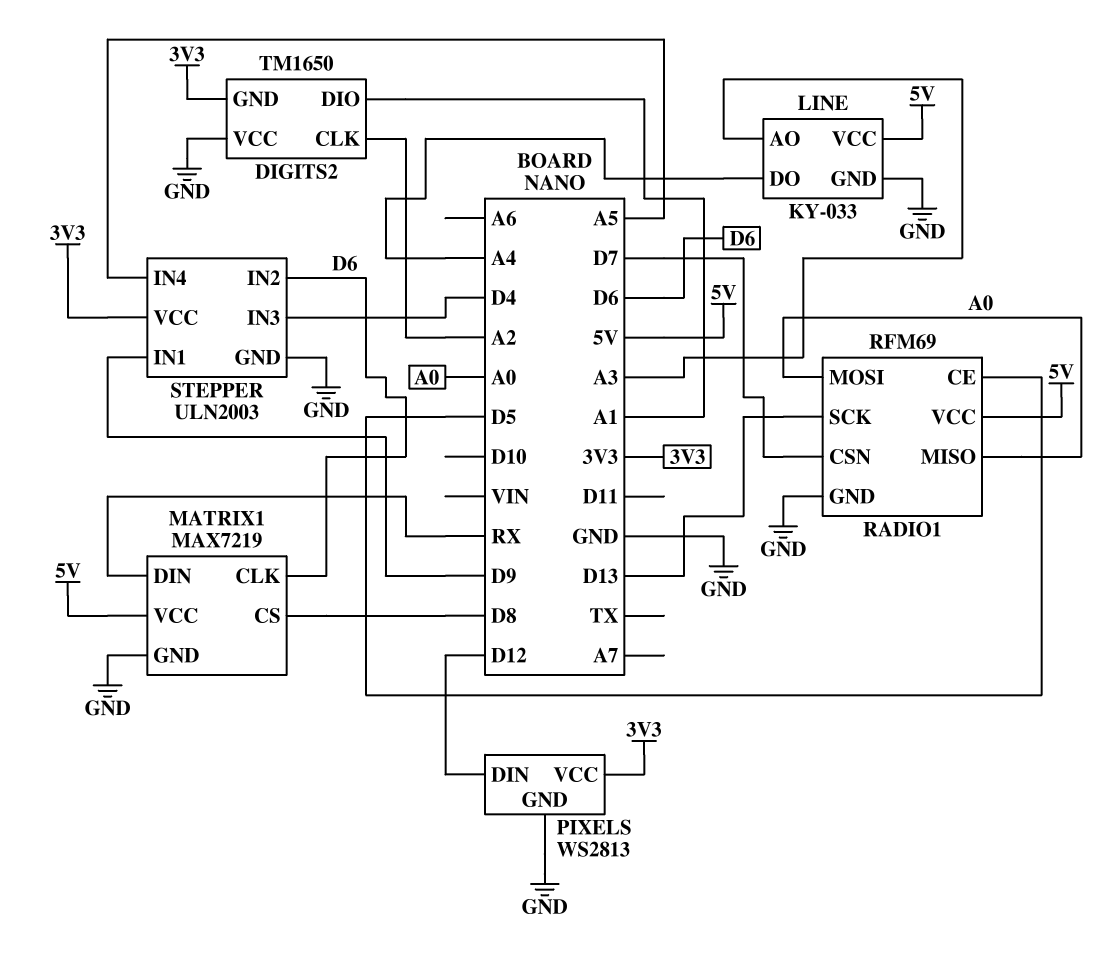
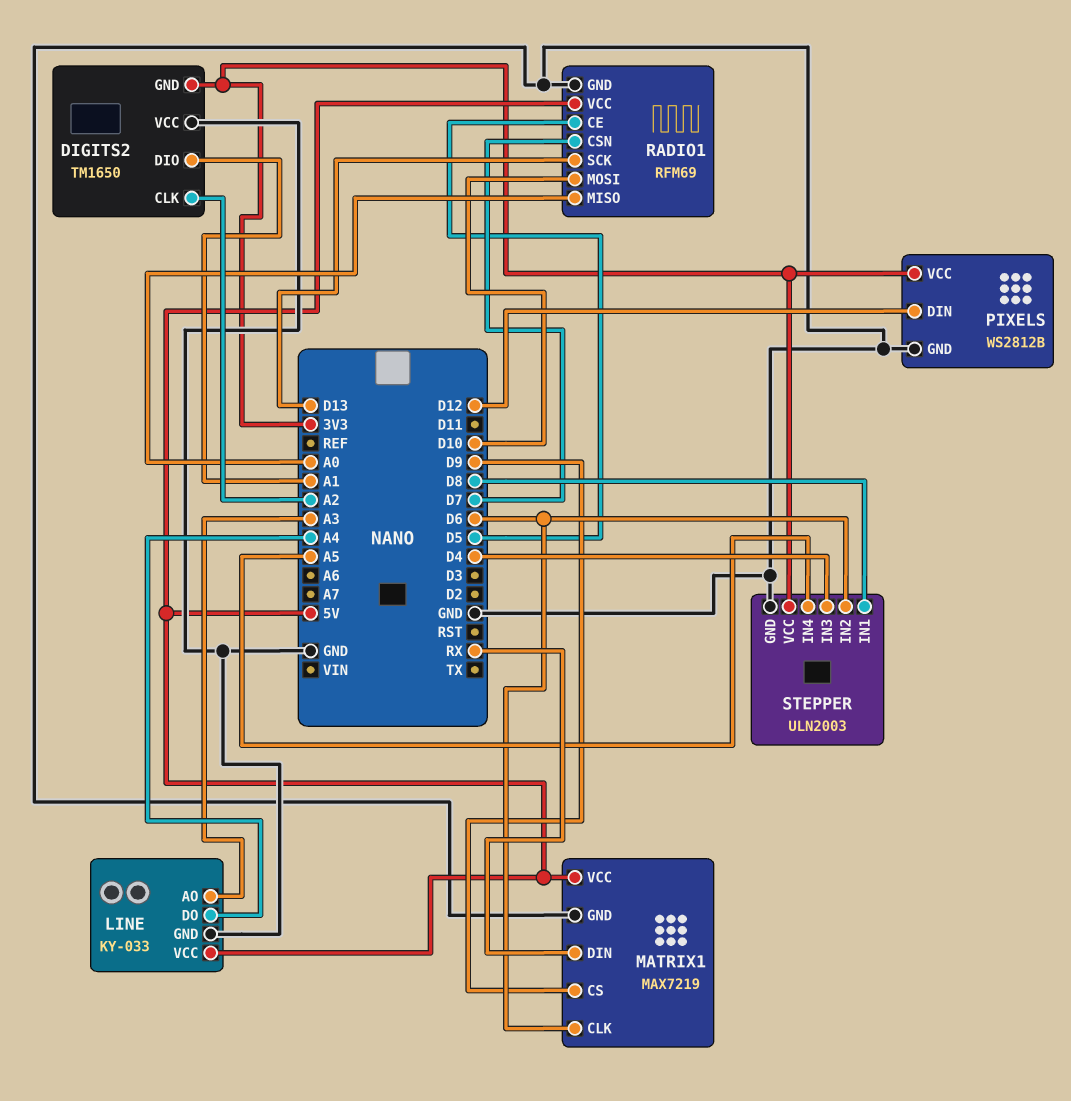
MATRIX1 pin CS: D8 -> D9
PIXELS: WS2813 -> WS2812B
RADIO1 pin MOSI: A0 -> D10
STEPPER pin IN1: D9 -> D8

